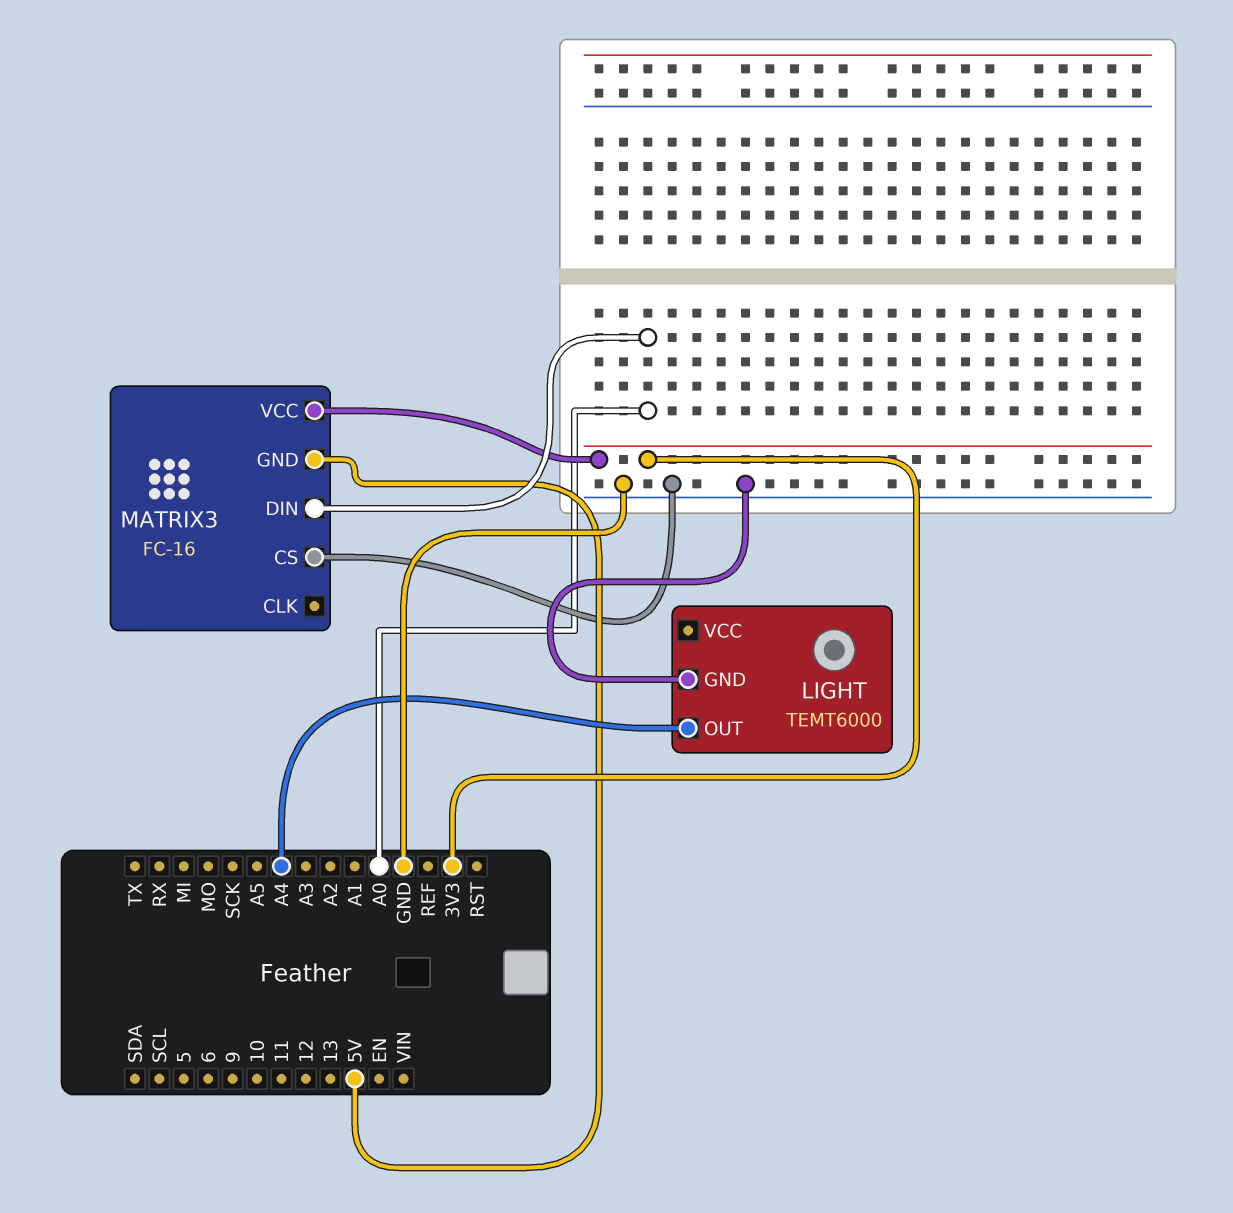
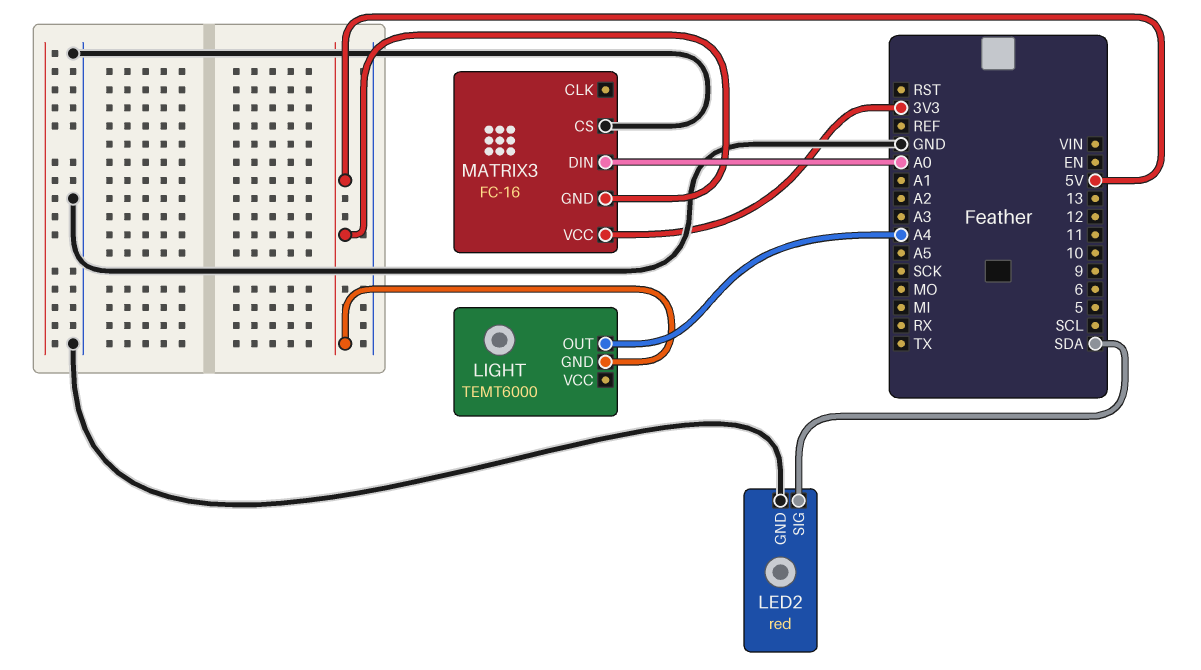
LED2: none -> red
LED2 pin GND: none -> GND
LED2 pin SIG: none -> SDA
LIGHT pin GND: GND -> 5V

